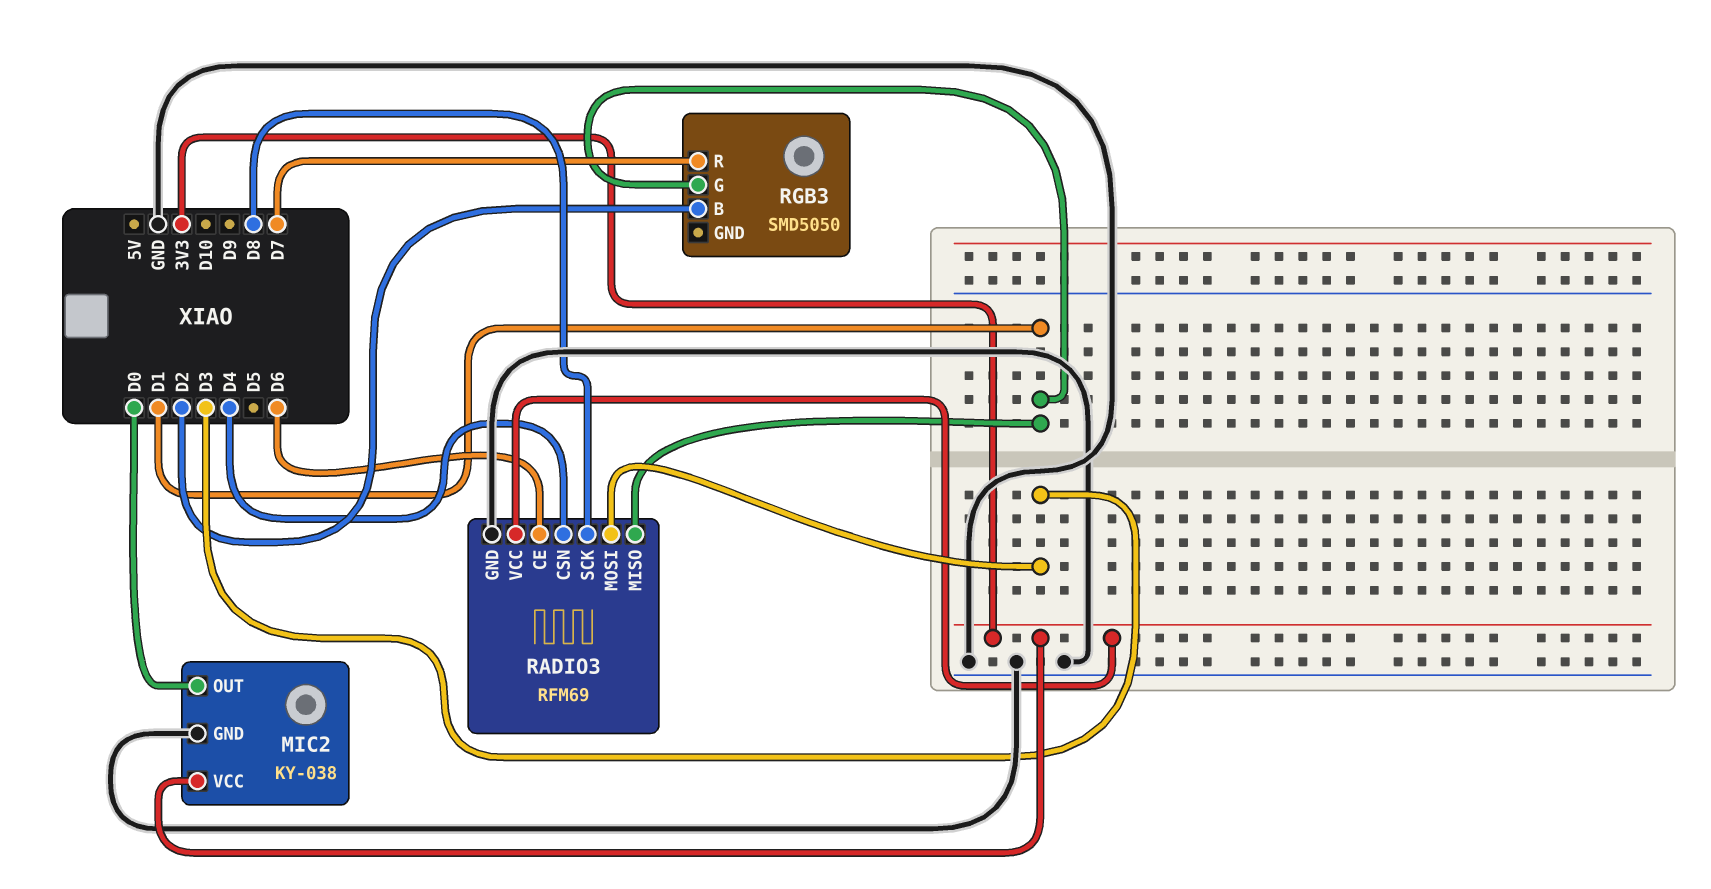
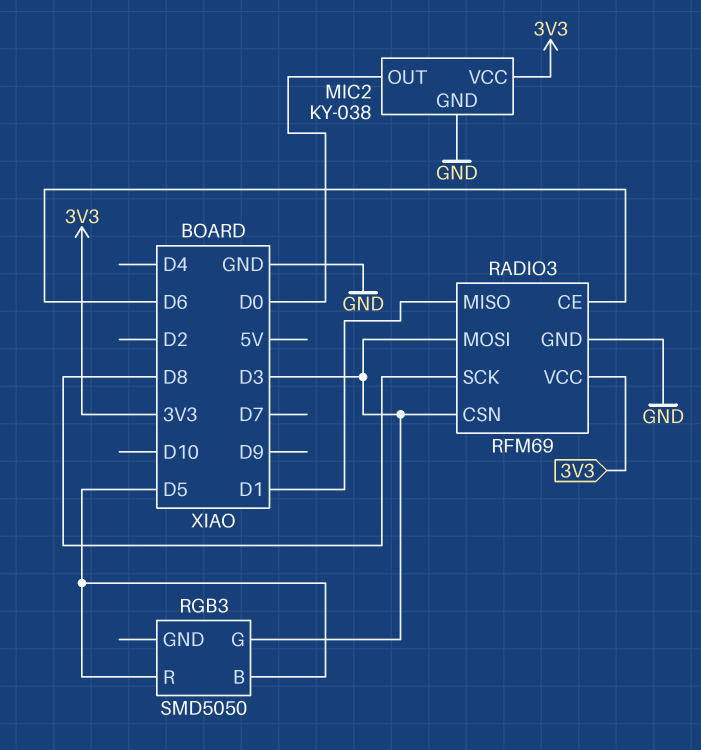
RADIO3 pin CSN: D4 -> D3
RGB3 pin B: D2 -> D5
RGB3 pin G: D1 -> D3
RGB3 pin R: D7 -> D5

